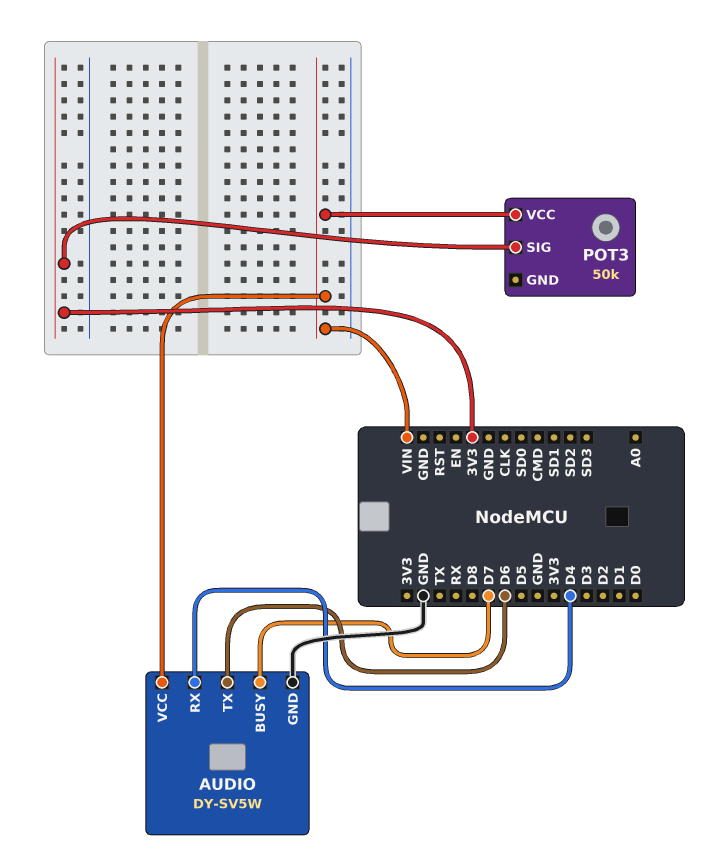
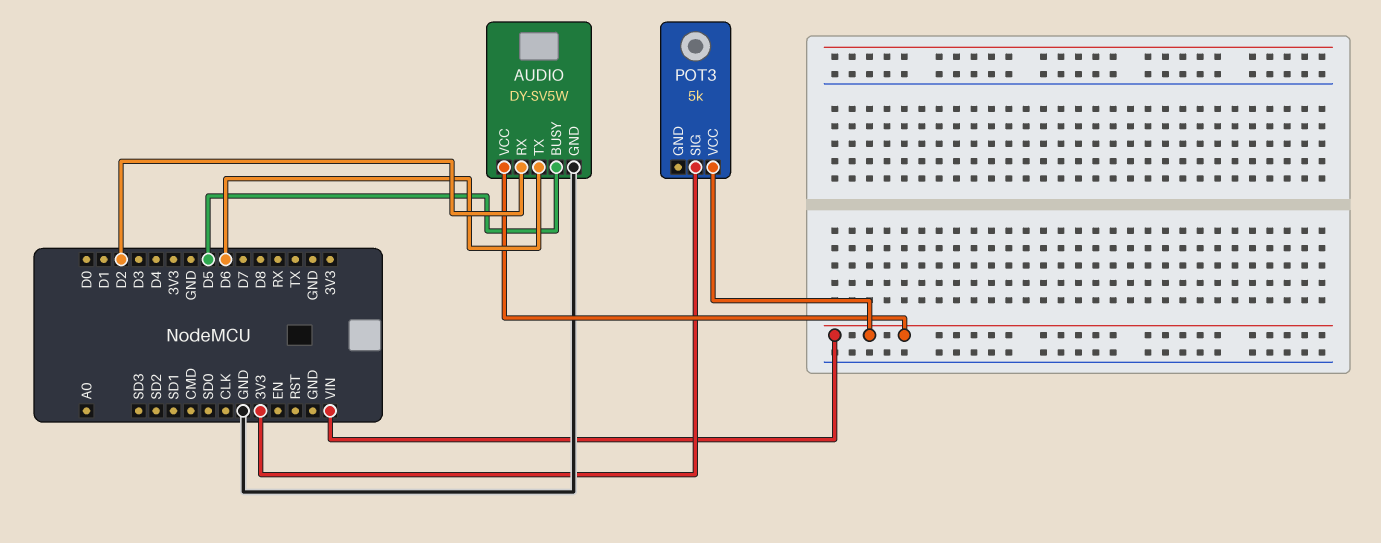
AUDIO pin BUSY: D7 -> D5
AUDIO pin RX: D4 -> D2
POT3: 50k -> 5k

